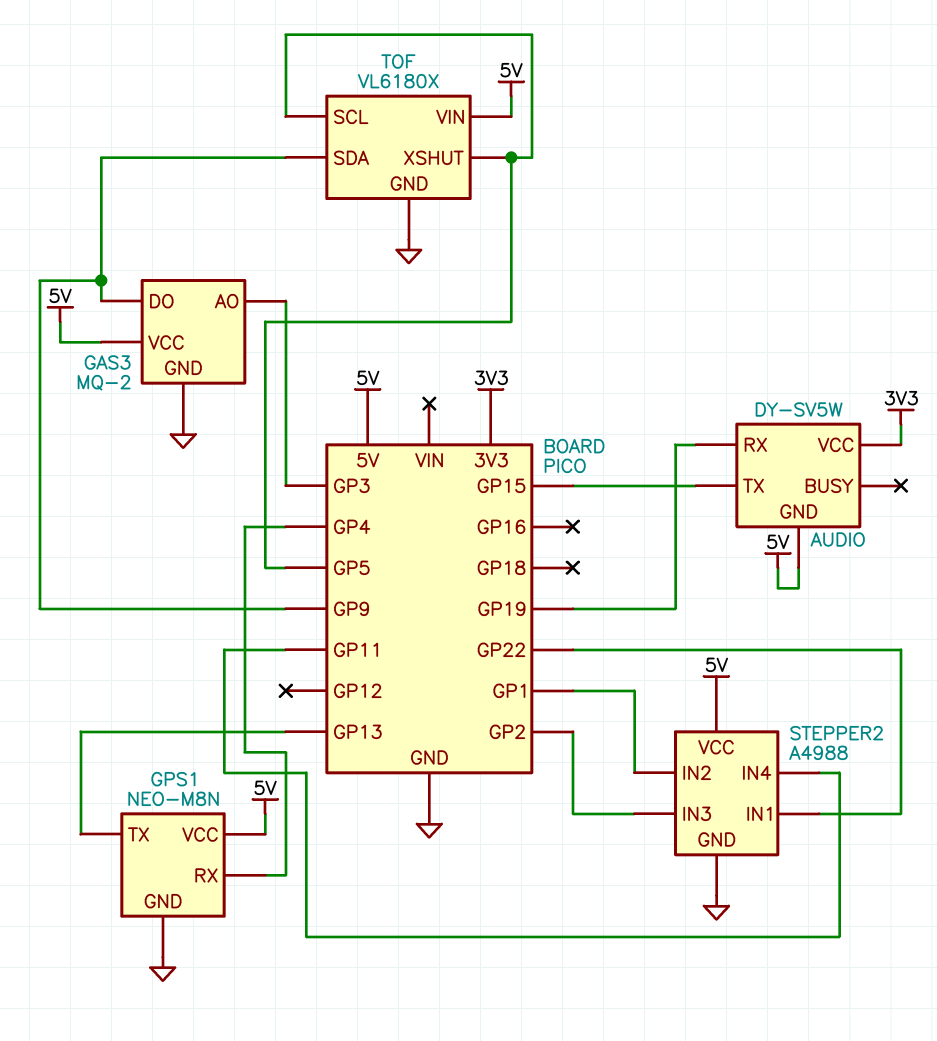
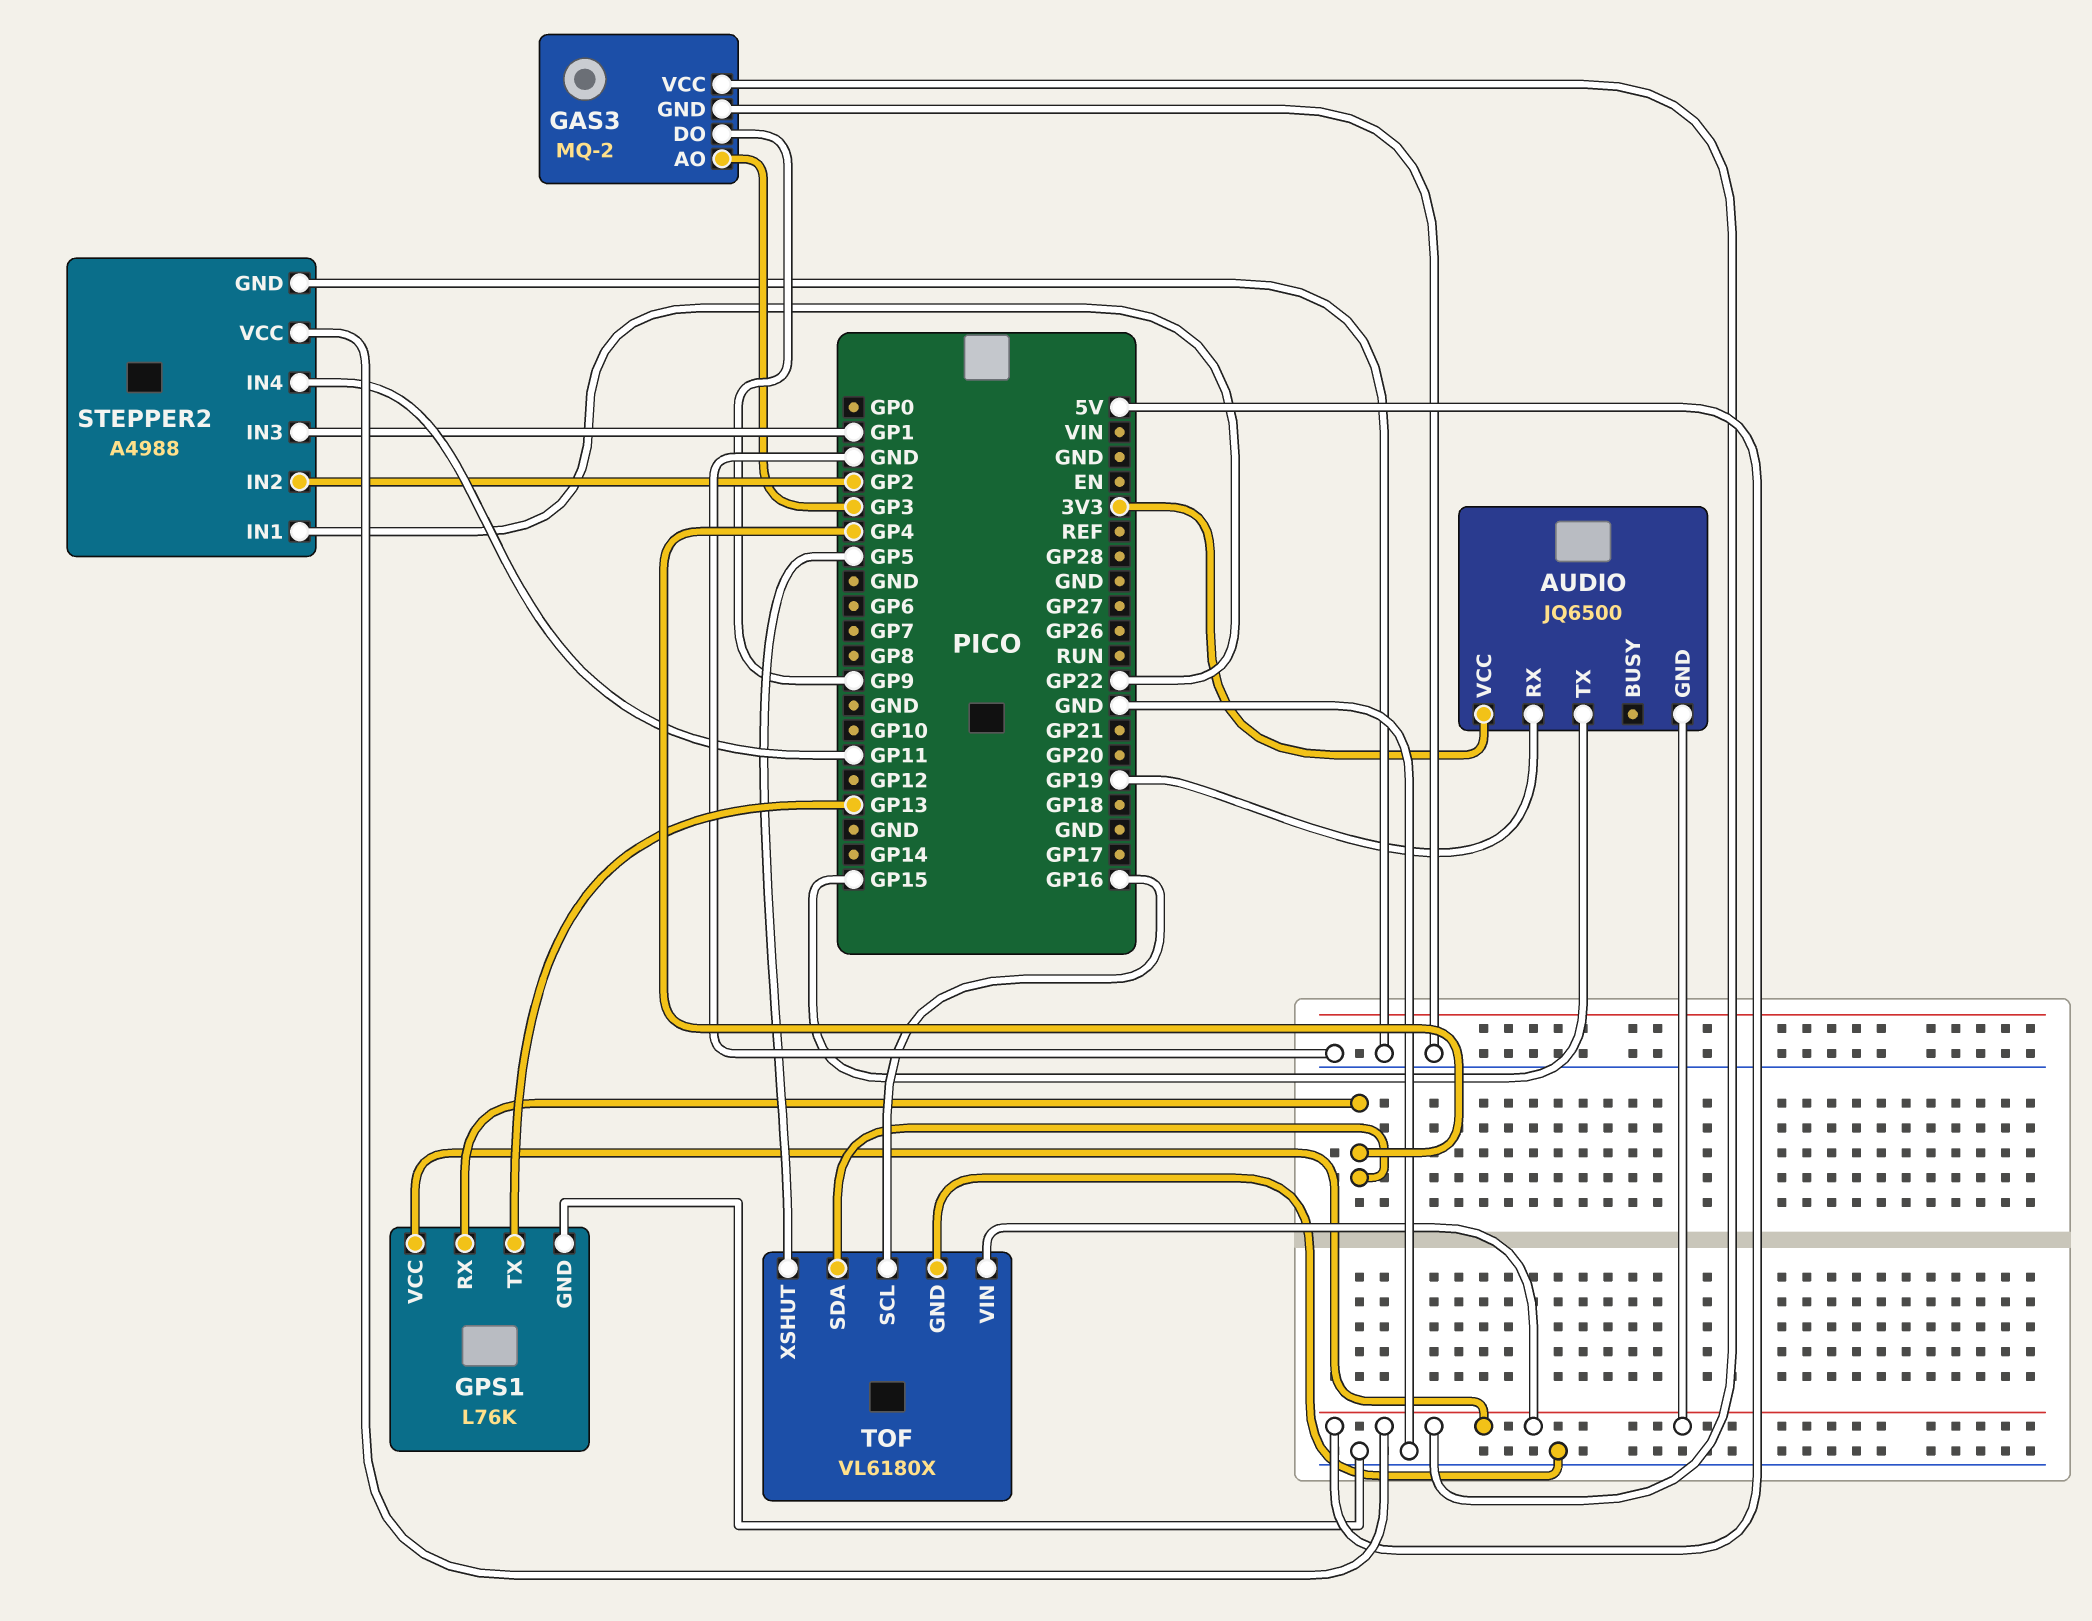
AUDIO: DY-SV5W -> JQ6500
GPS1: NEO-M8N -> L76K
STEPPER2 pin IN2: GP1 -> GP2
STEPPER2 pin IN3: GP2 -> GP1
TOF pin SCL: GP5 -> GP16
TOF pin SDA: GP9 -> GP4

